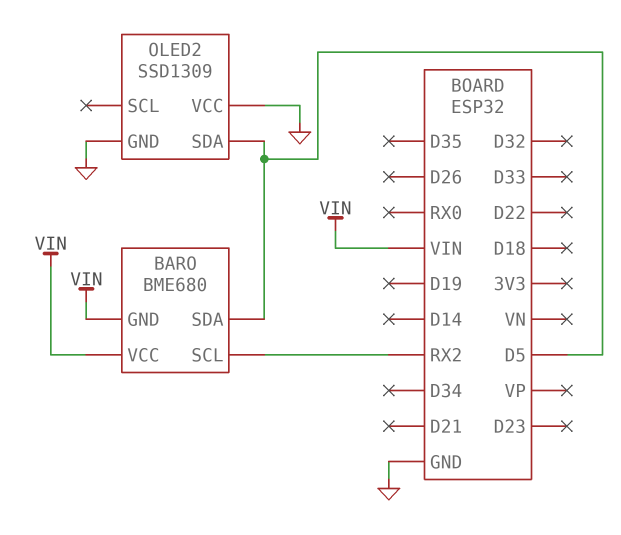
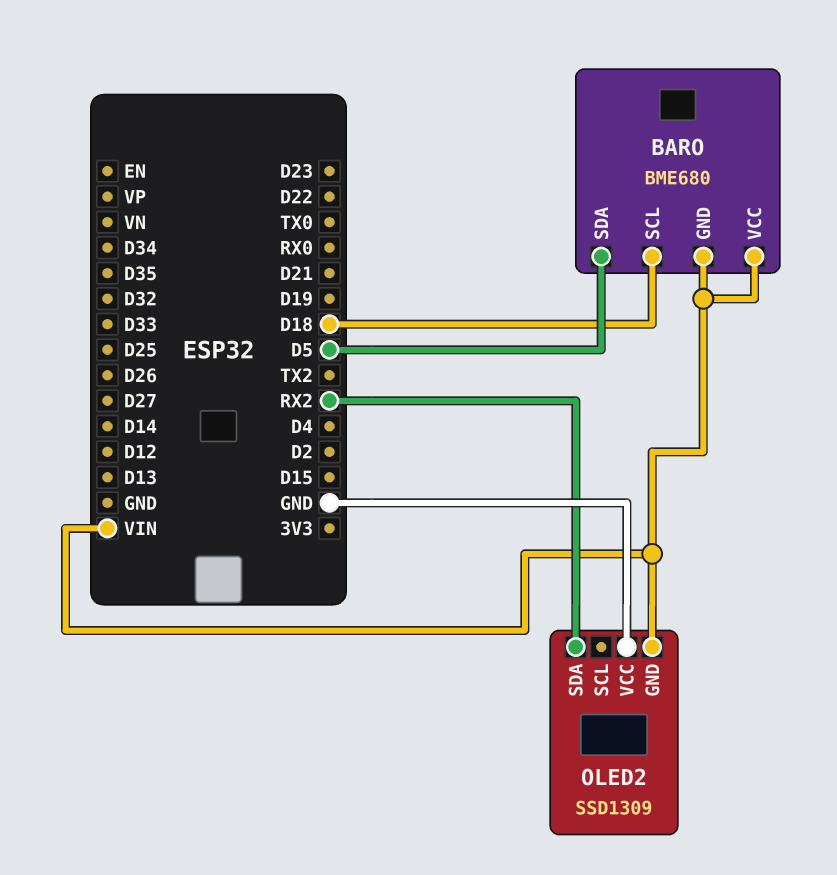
BARO pin SCL: RX2 -> D18
OLED2 pin GND: GND -> VIN
OLED2 pin SDA: D5 -> RX2

